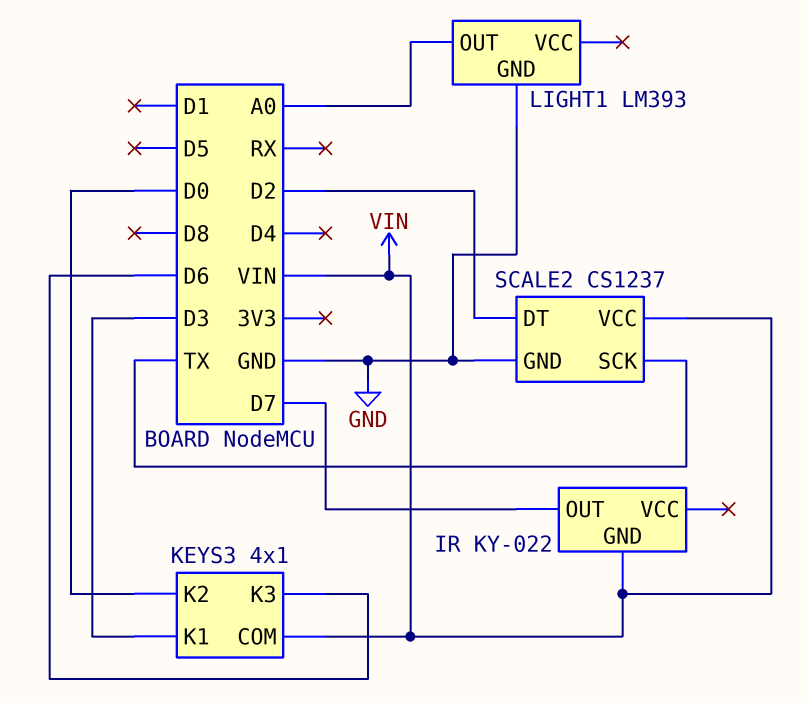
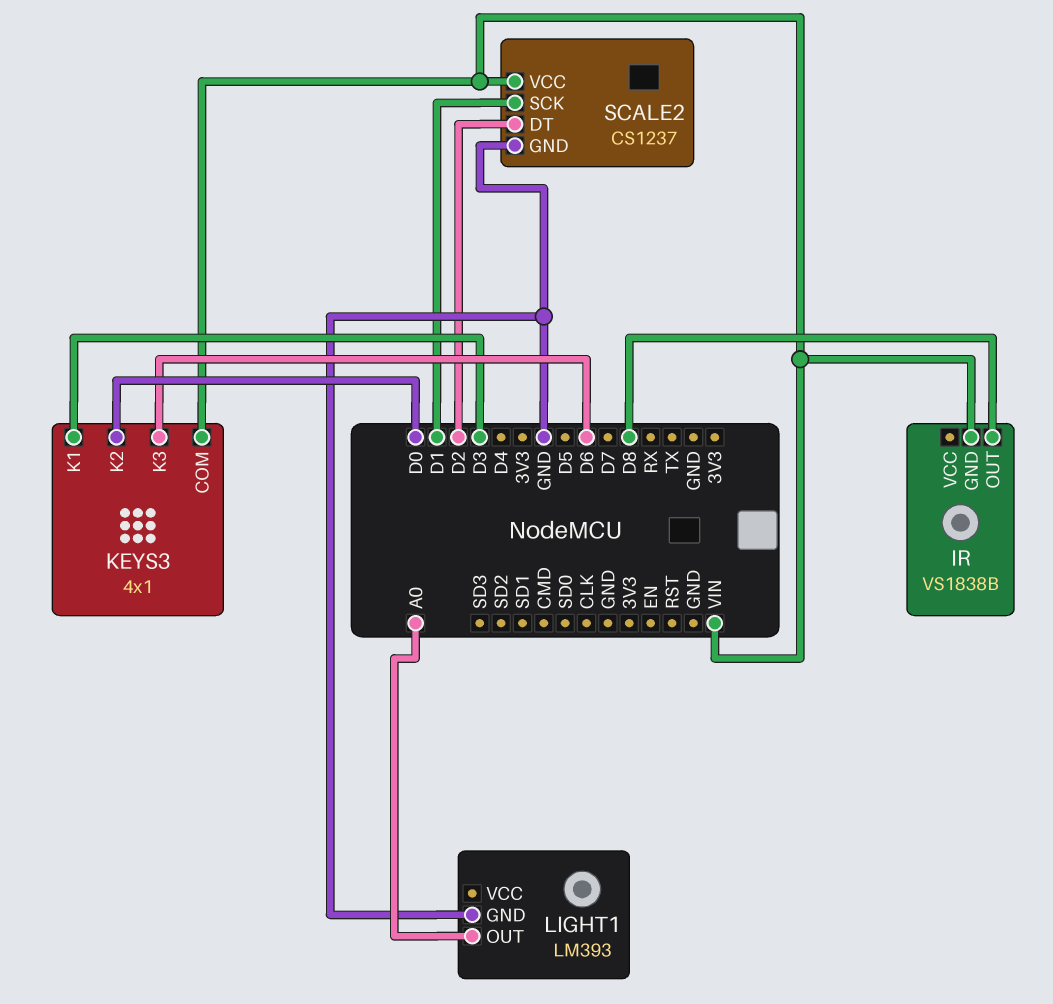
IR: KY-022 -> VS1838B
IR pin OUT: D7 -> D8
SCALE2 pin SCK: TX -> D1

